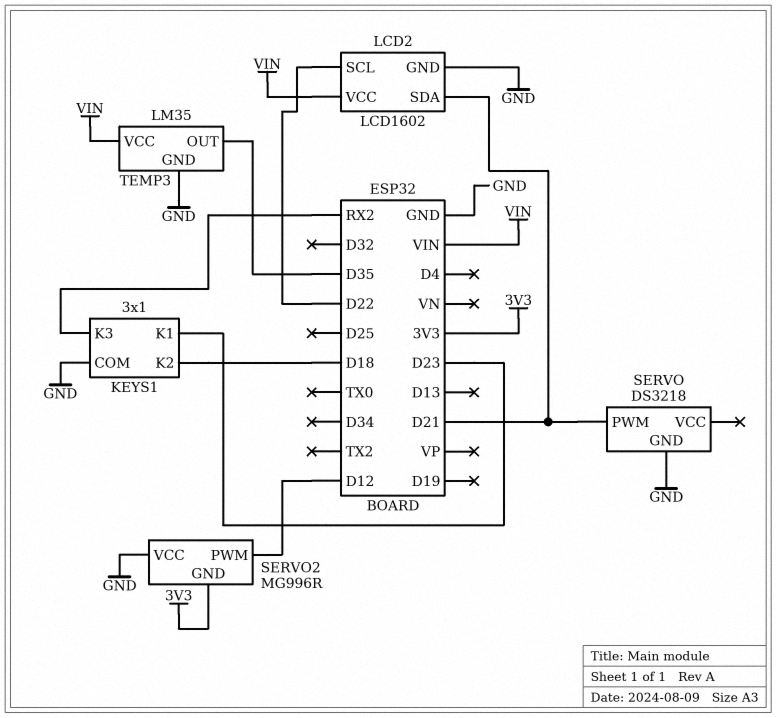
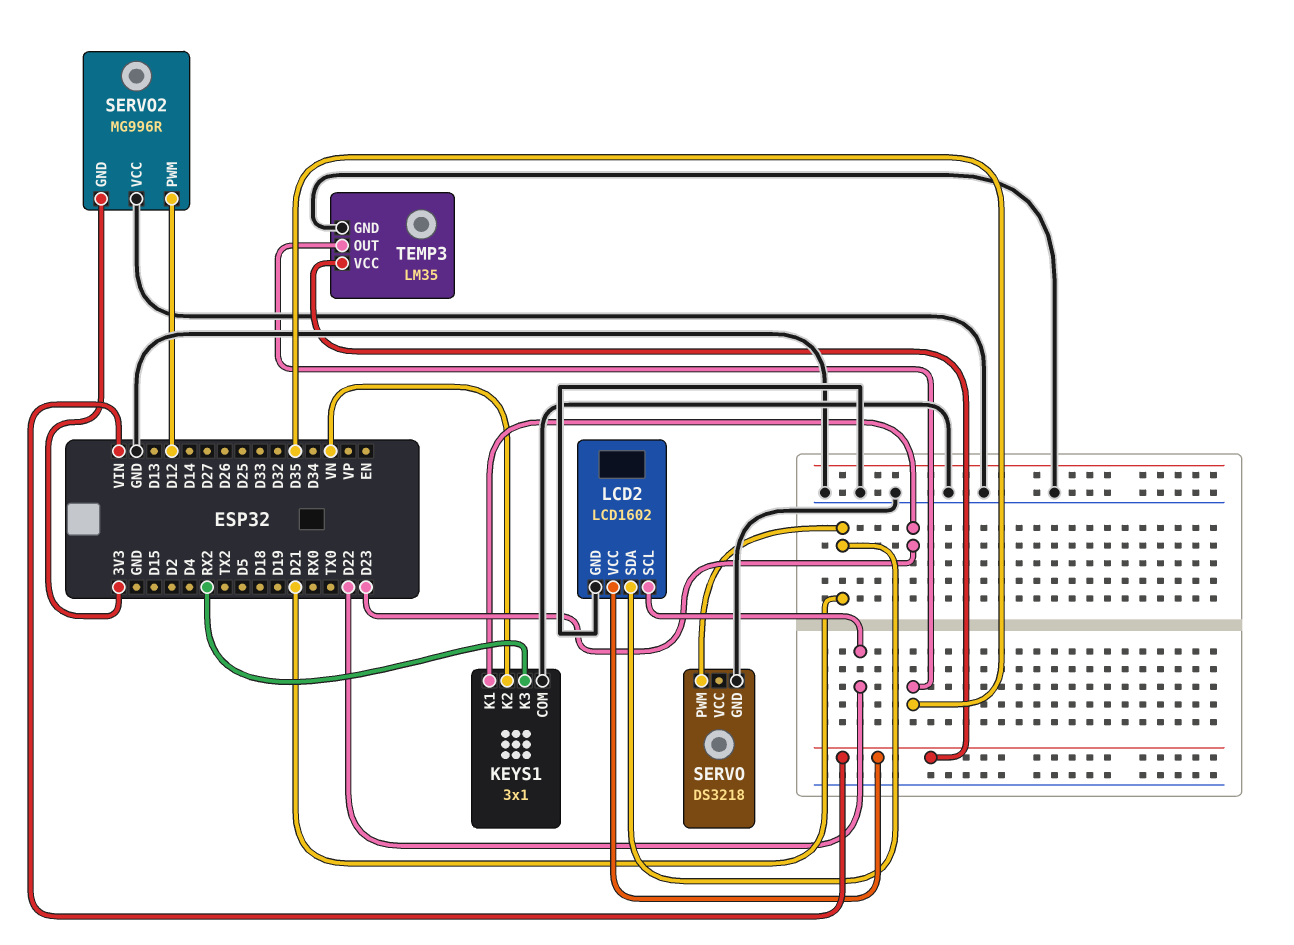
KEYS1 pin K2: D18 -> VN

